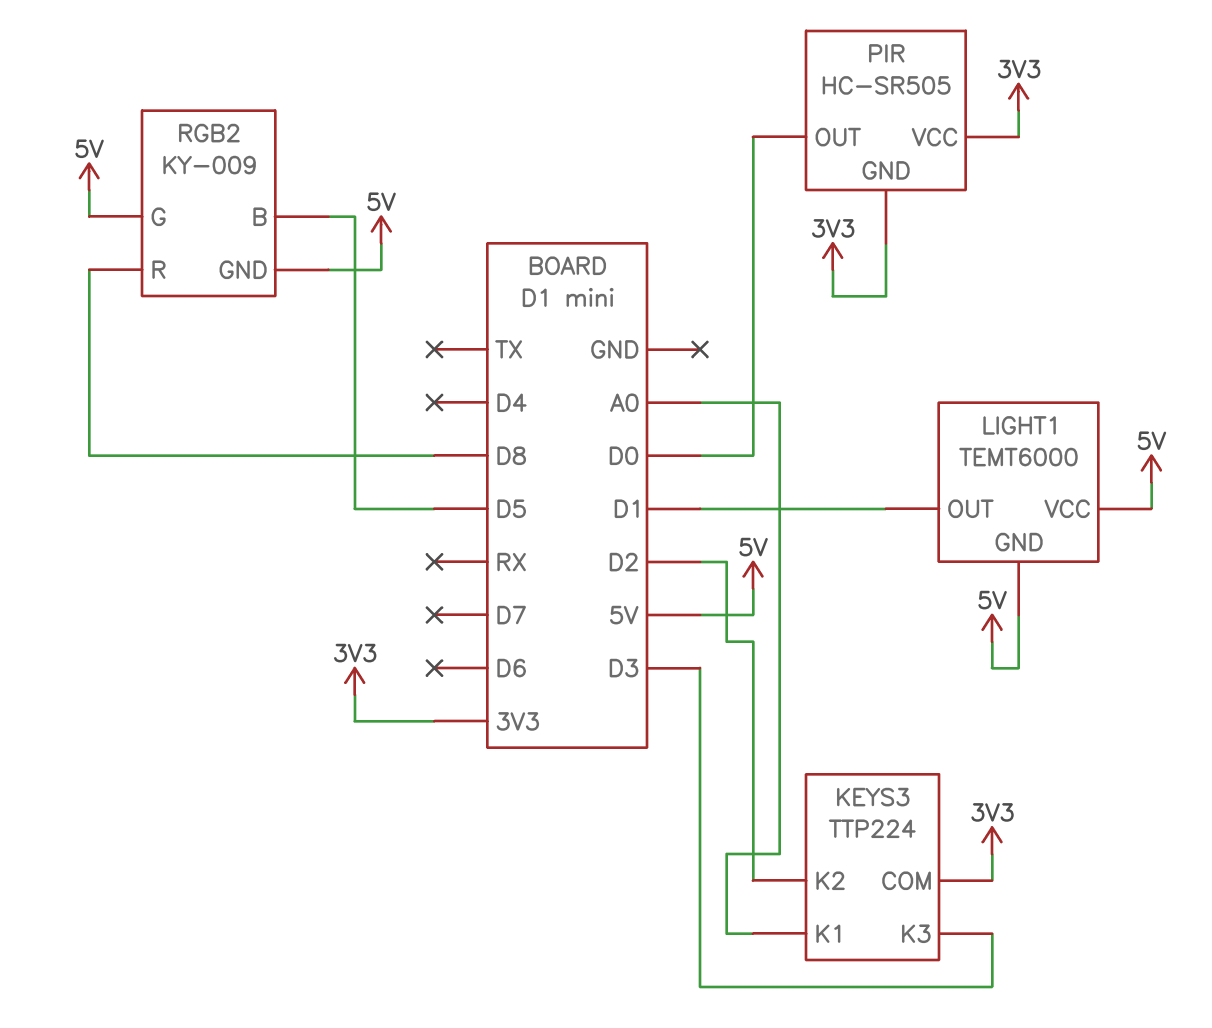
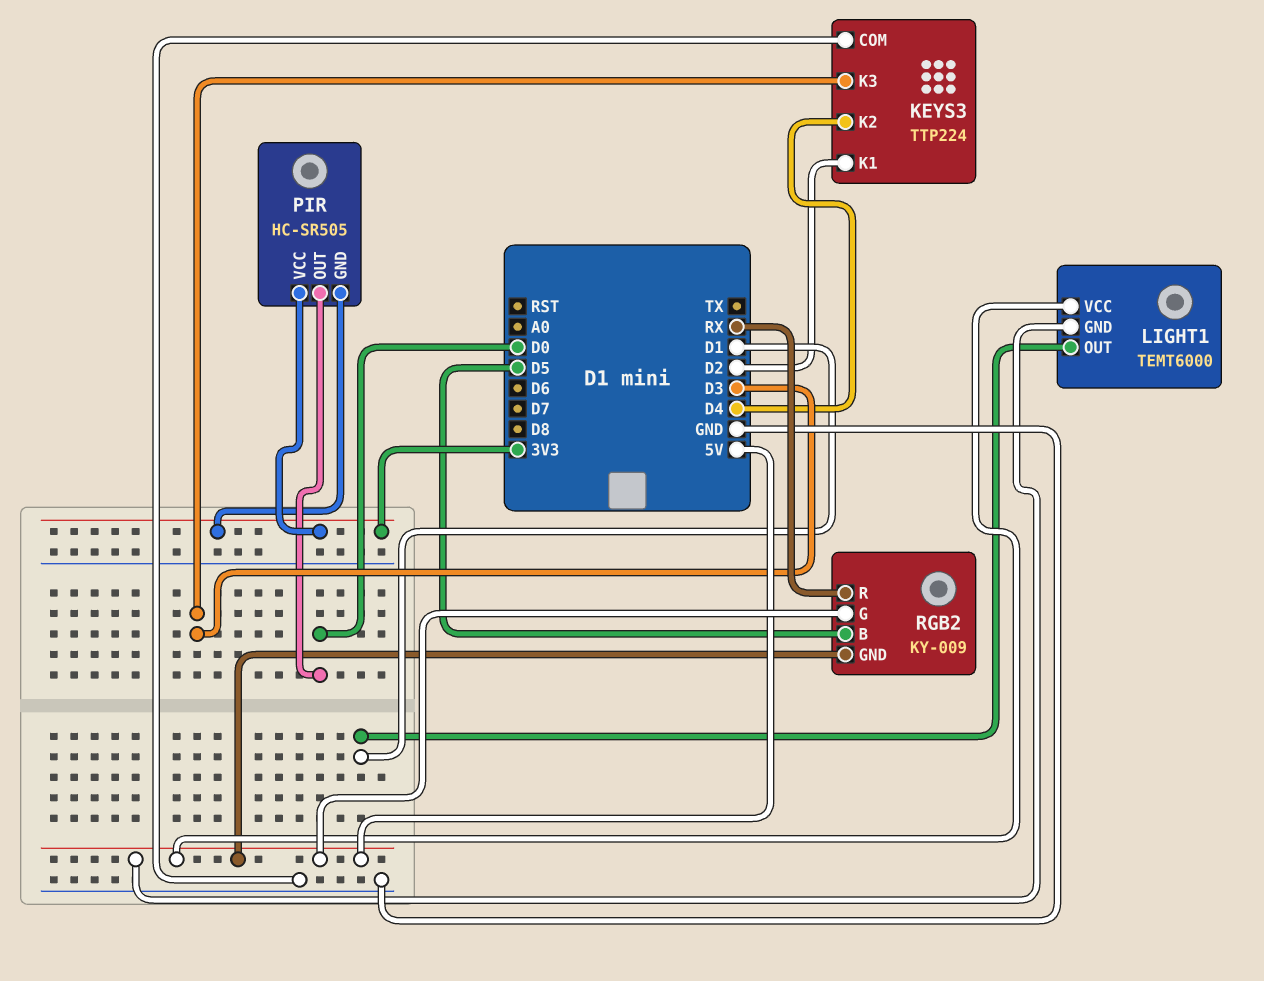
KEYS3 pin COM: 3V3 -> GND
KEYS3 pin K1: A0 -> D2
KEYS3 pin K2: D2 -> D4
RGB2 pin R: D8 -> RX

